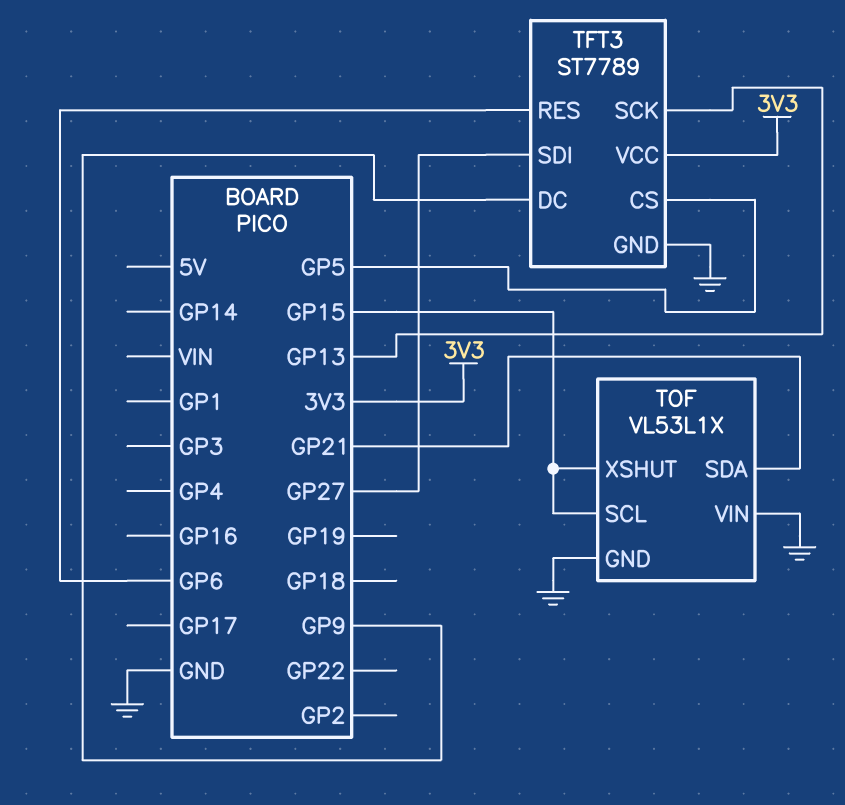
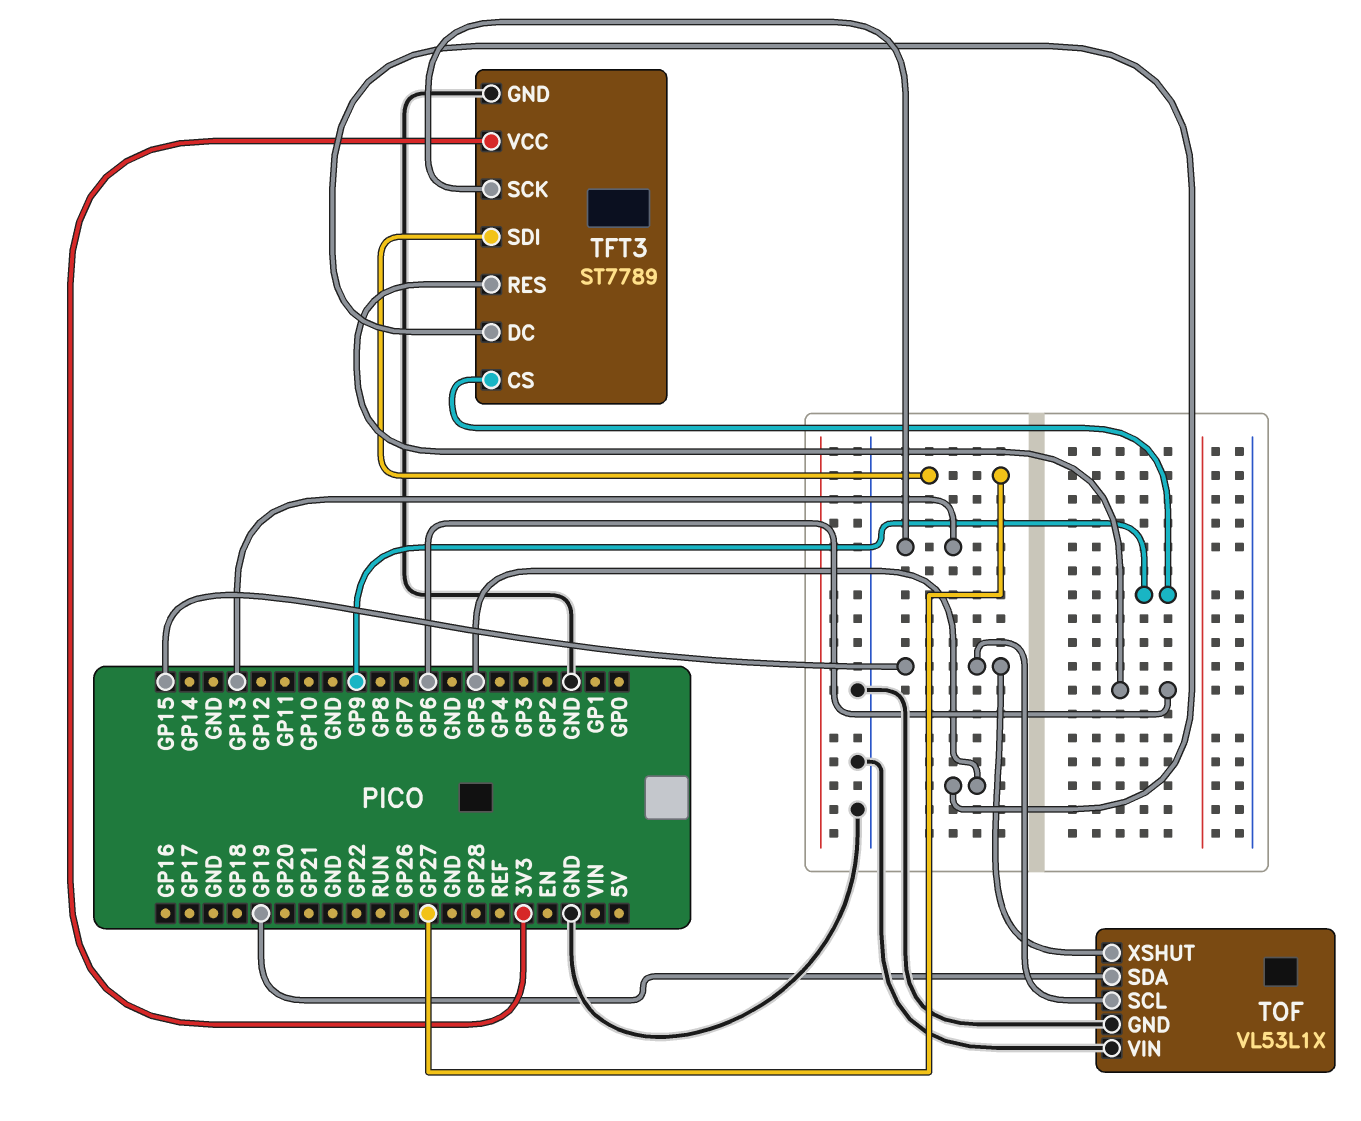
TFT3 pin CS: GP5 -> GP9
TFT3 pin DC: GP9 -> GP5
TOF pin SDA: GP21 -> GP19

